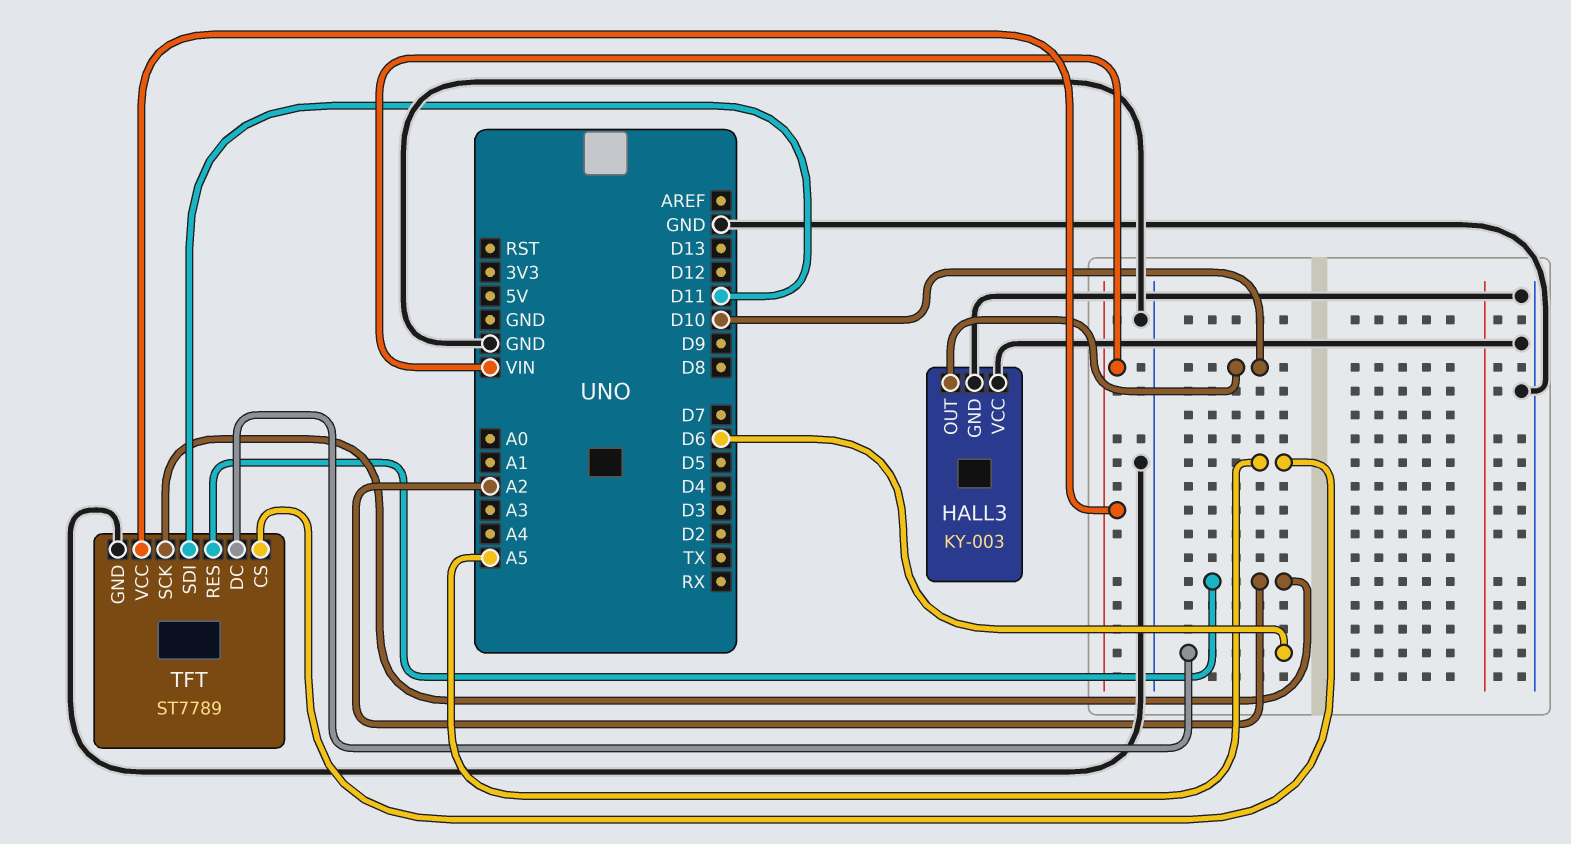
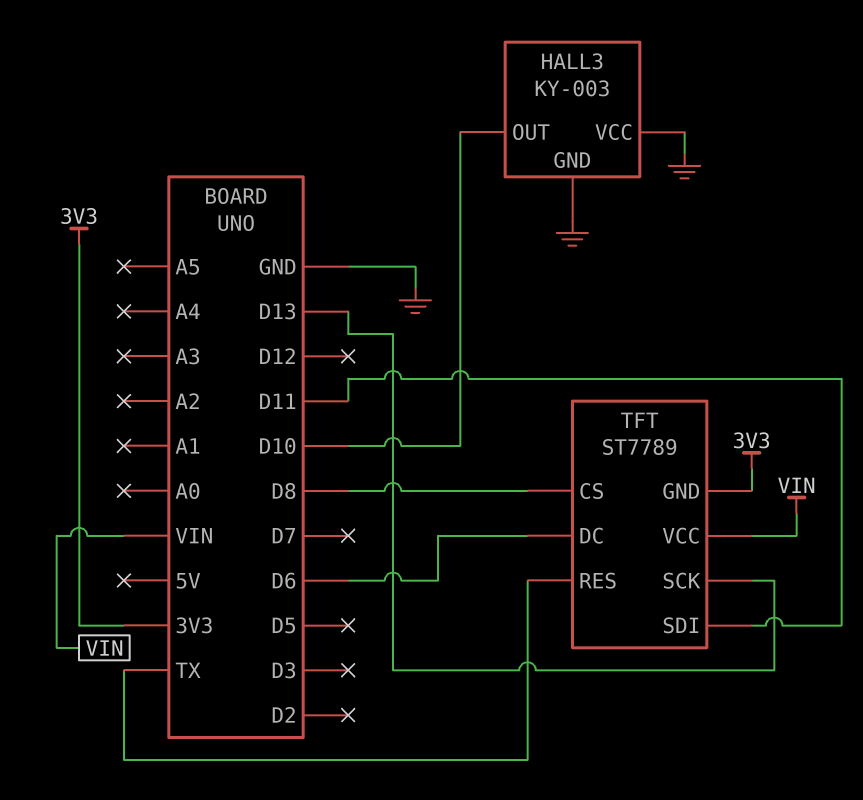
TFT pin CS: A5 -> D8
TFT pin GND: GND -> 3V3
TFT pin RES: A2 -> TX
TFT pin SCK: A2 -> D13

